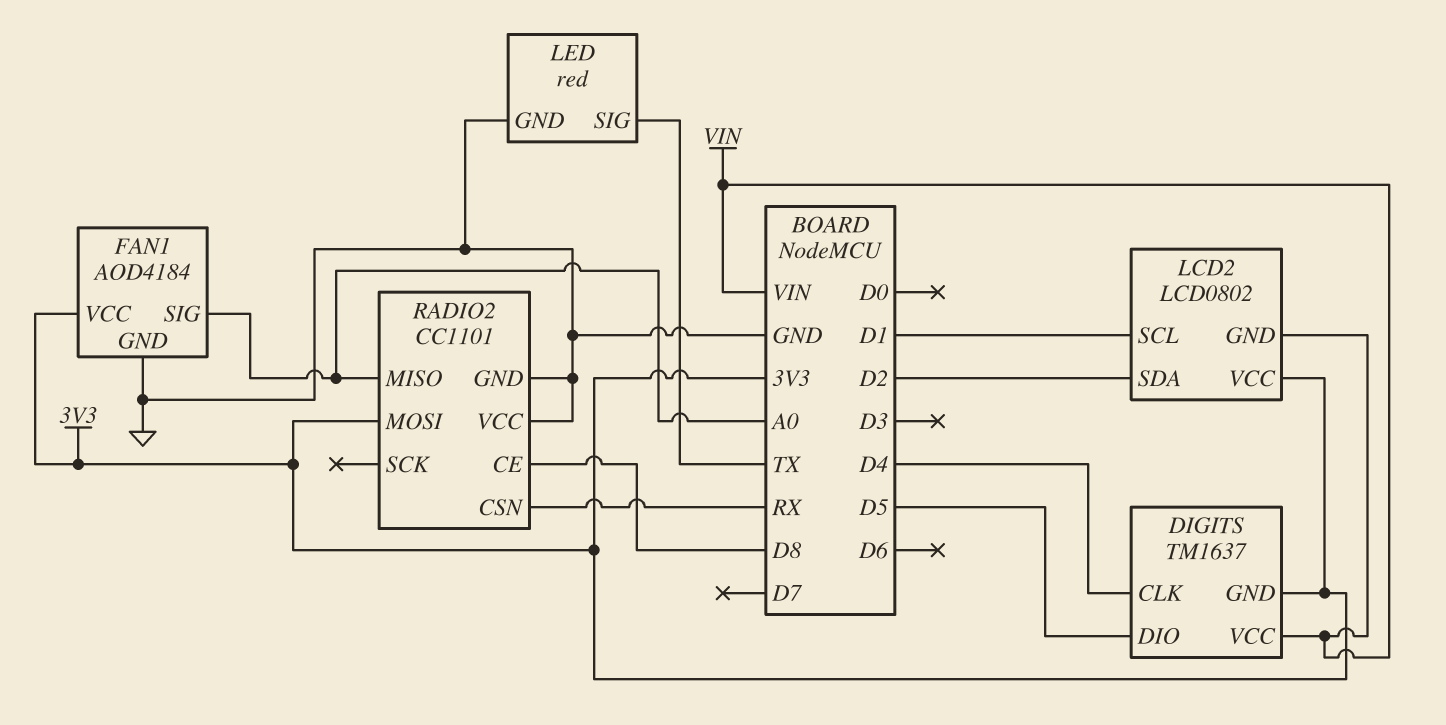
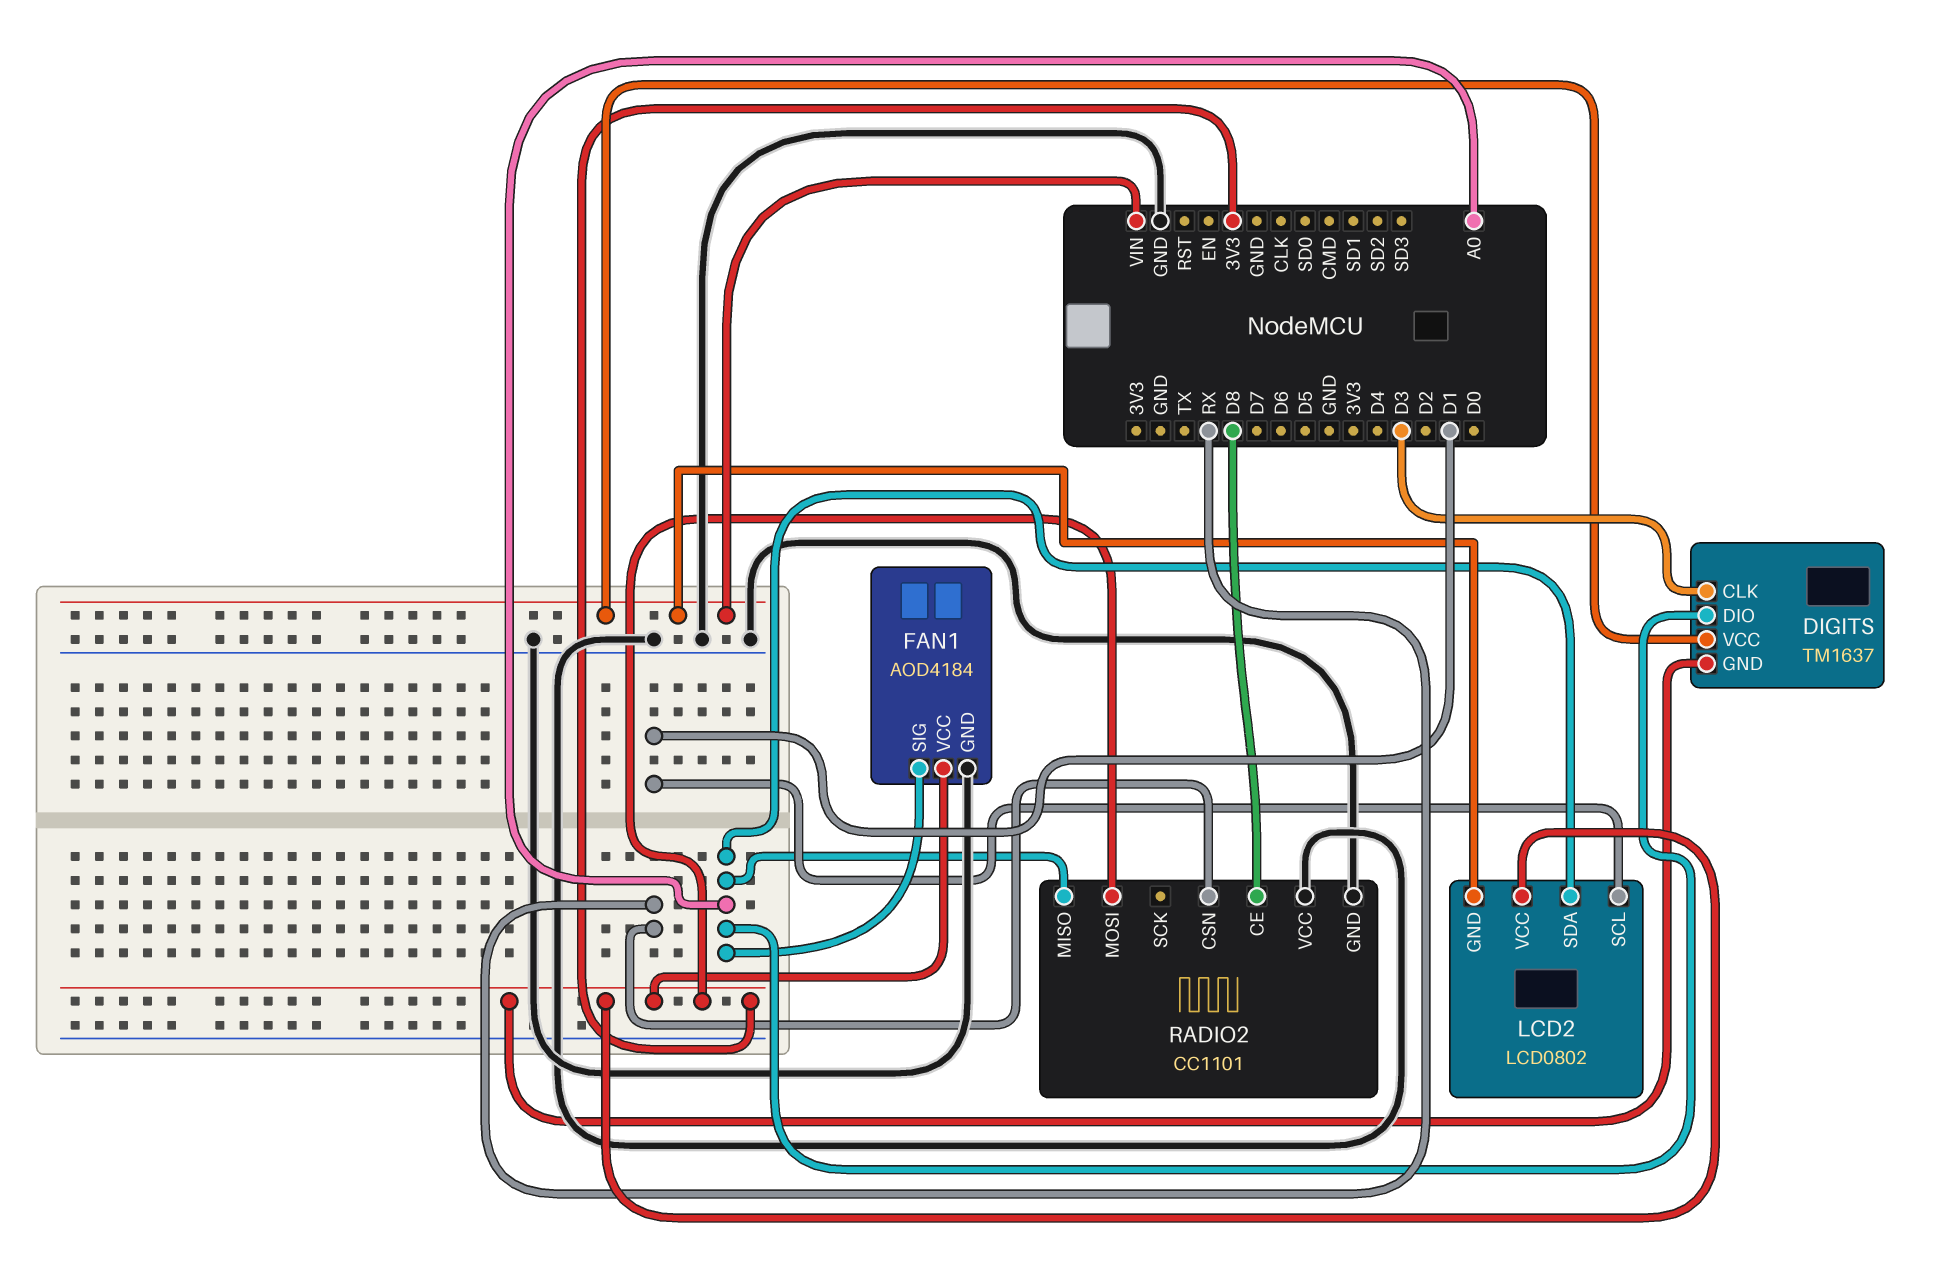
DIGITS pin CLK: D4 -> D3
DIGITS pin DIO: D5 -> A0
LCD2 pin SDA: D2 -> A0
LED: red -> none
LED pin GND: GND -> none
LED pin SIG: TX -> none

